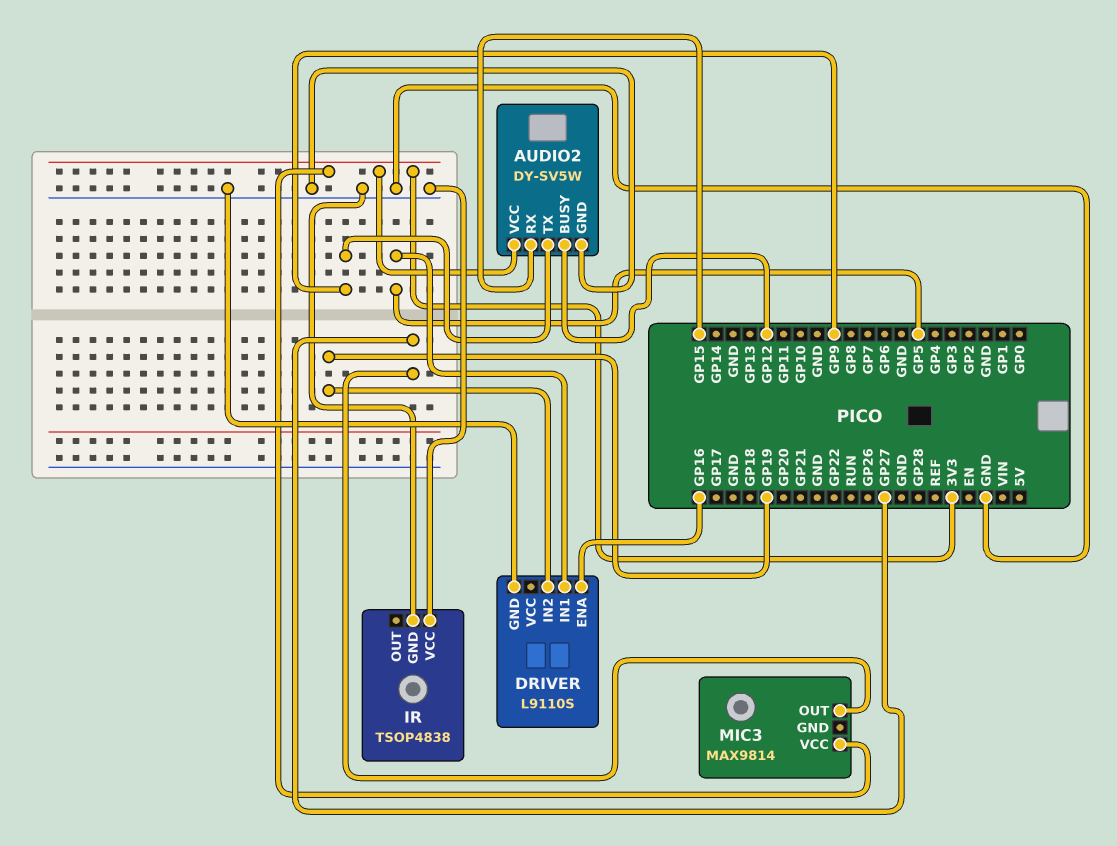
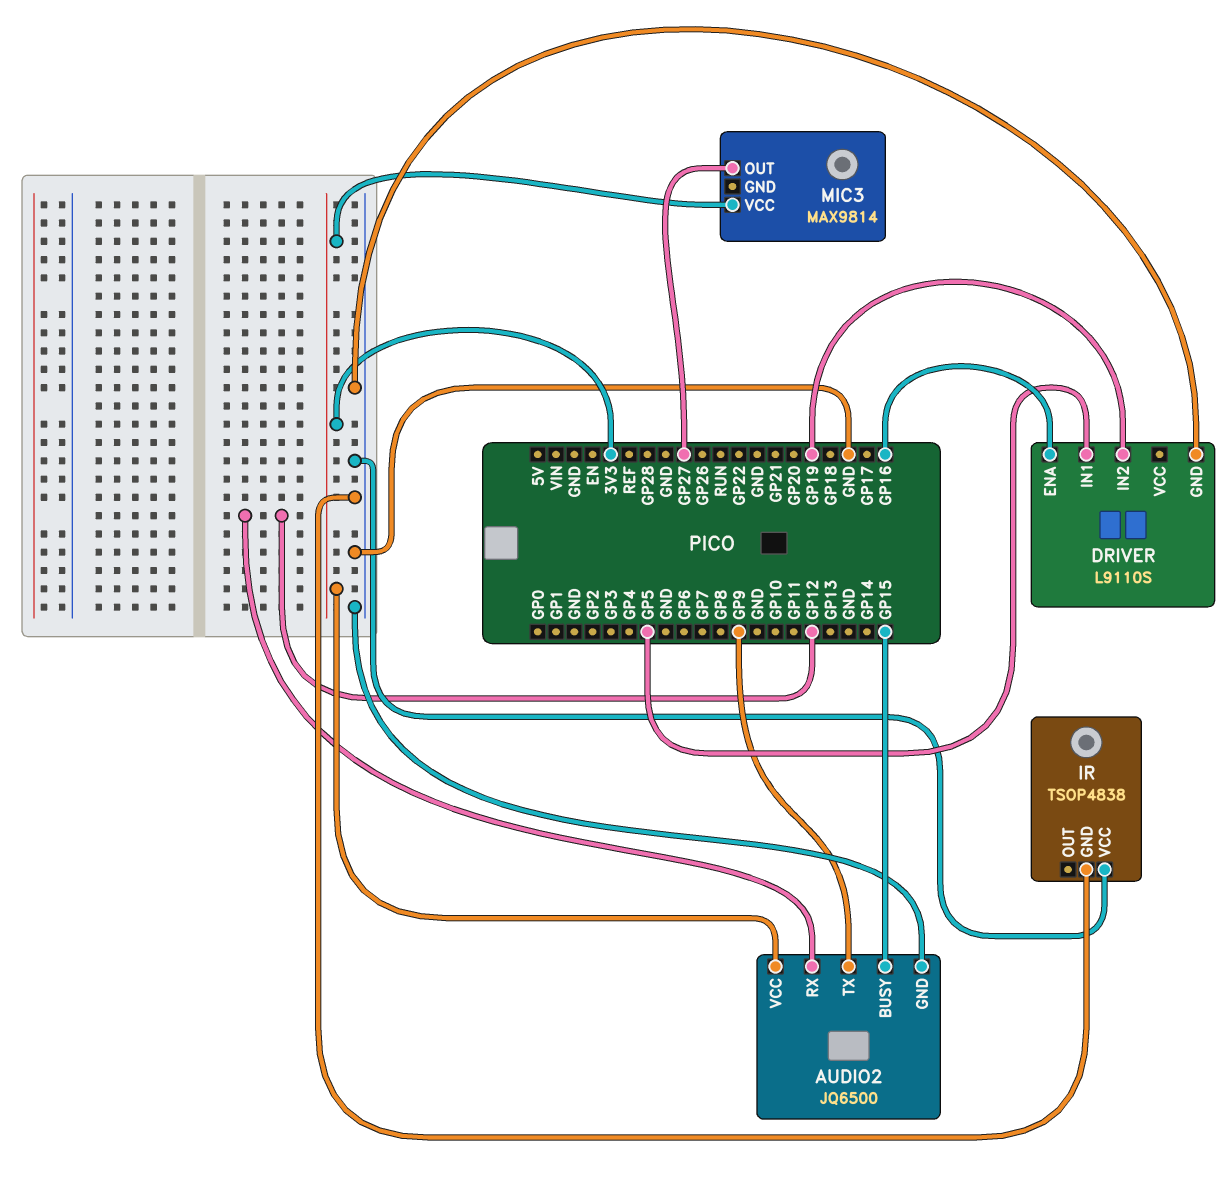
AUDIO2: DY-SV5W -> JQ6500
AUDIO2 pin BUSY: GP12 -> GP15
AUDIO2 pin RX: GP15 -> GP12

